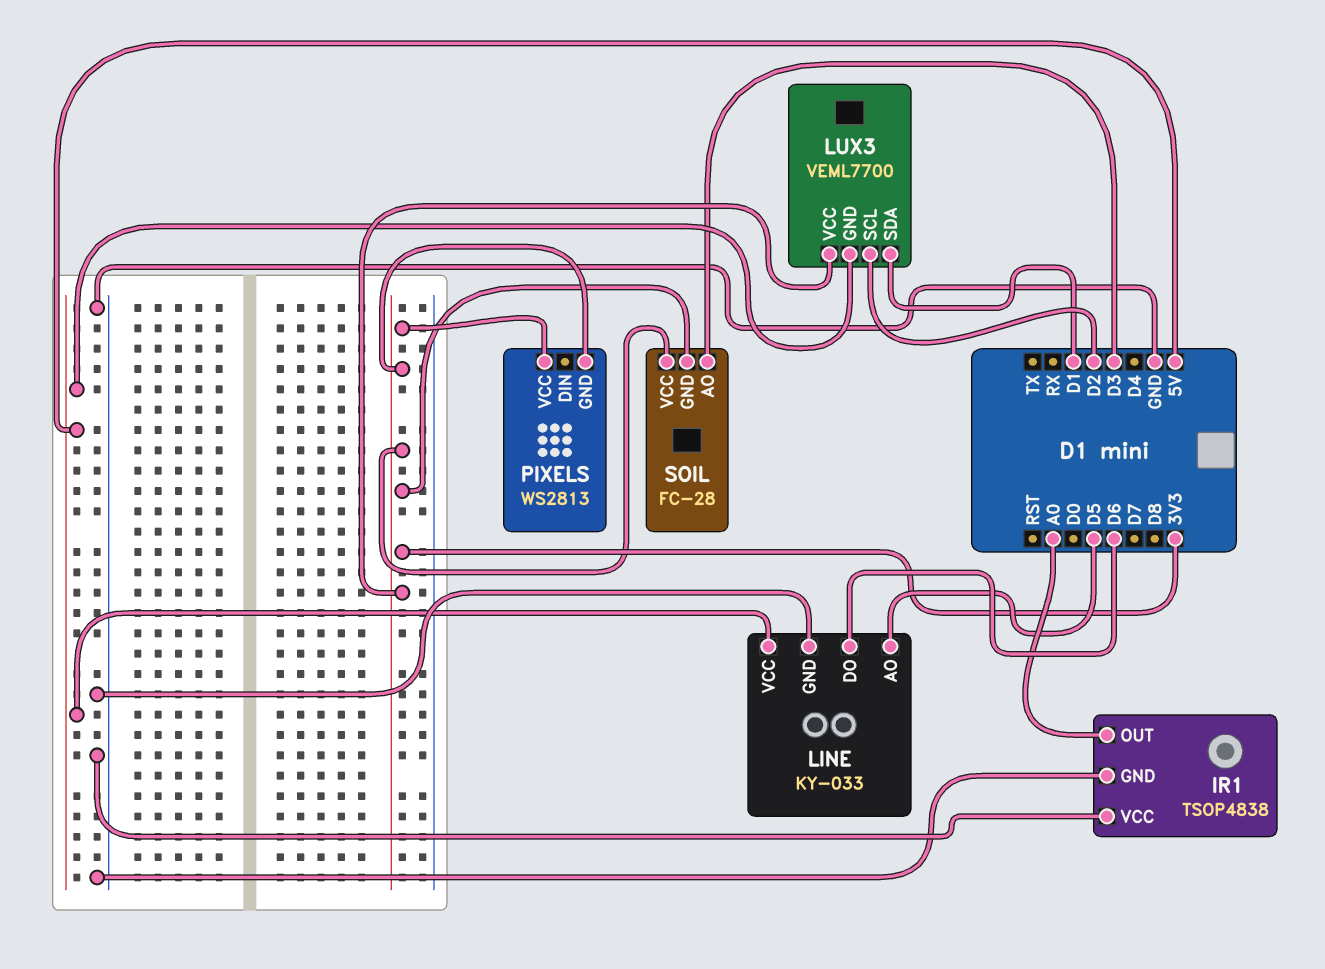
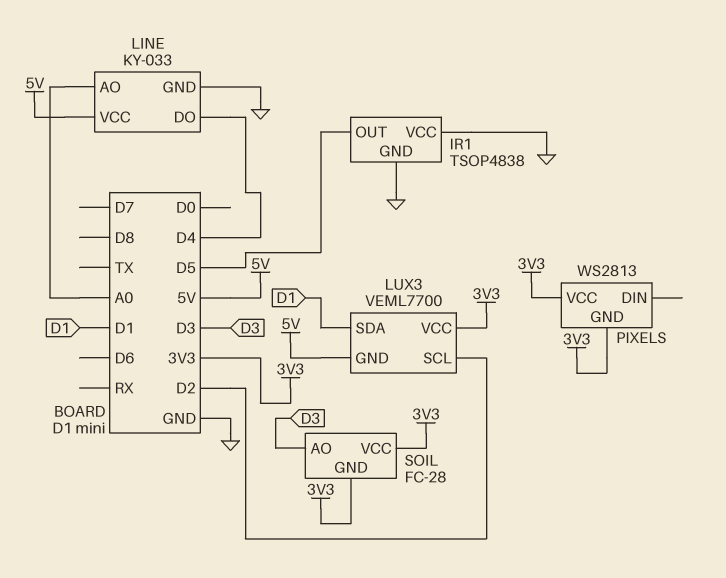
IR1 pin OUT: A0 -> D5
LINE pin AO: D5 -> A0
LINE pin DO: D6 -> D4

